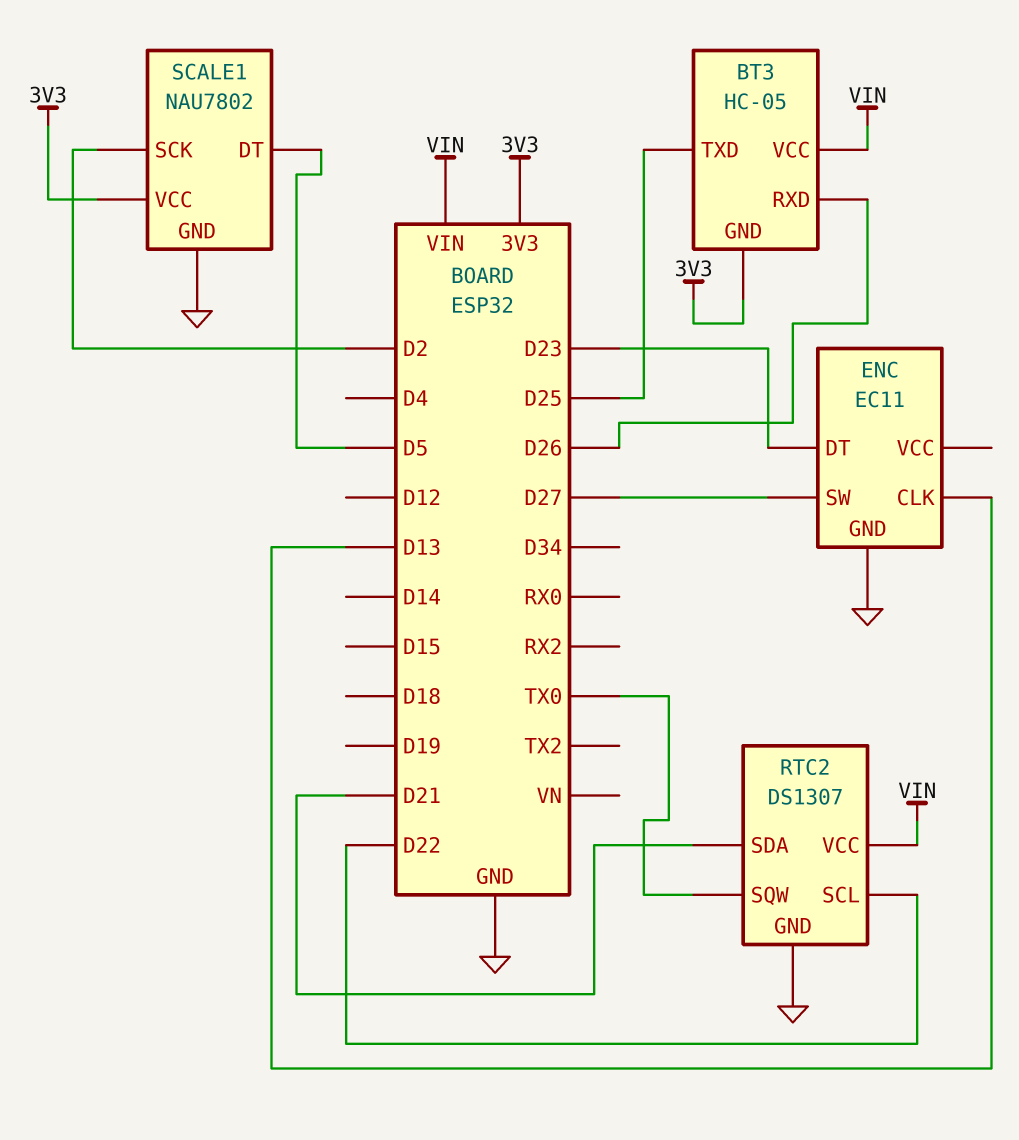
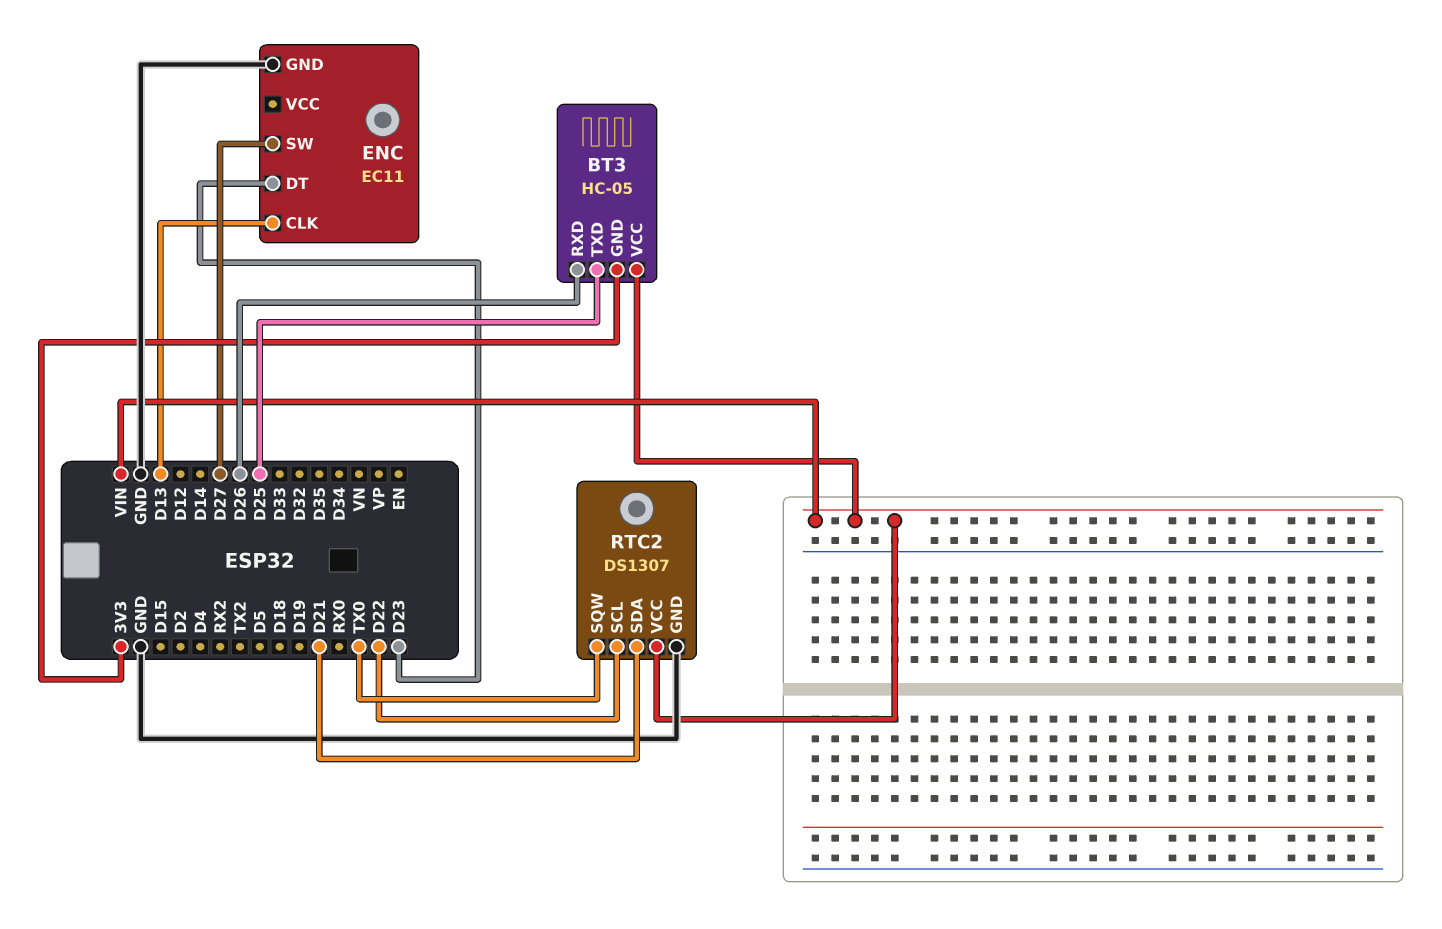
SCALE1: NAU7802 -> none
SCALE1 pin DT: D5 -> none
SCALE1 pin GND: GND -> none
SCALE1 pin SCK: D2 -> none
SCALE1 pin VCC: 3V3 -> none

